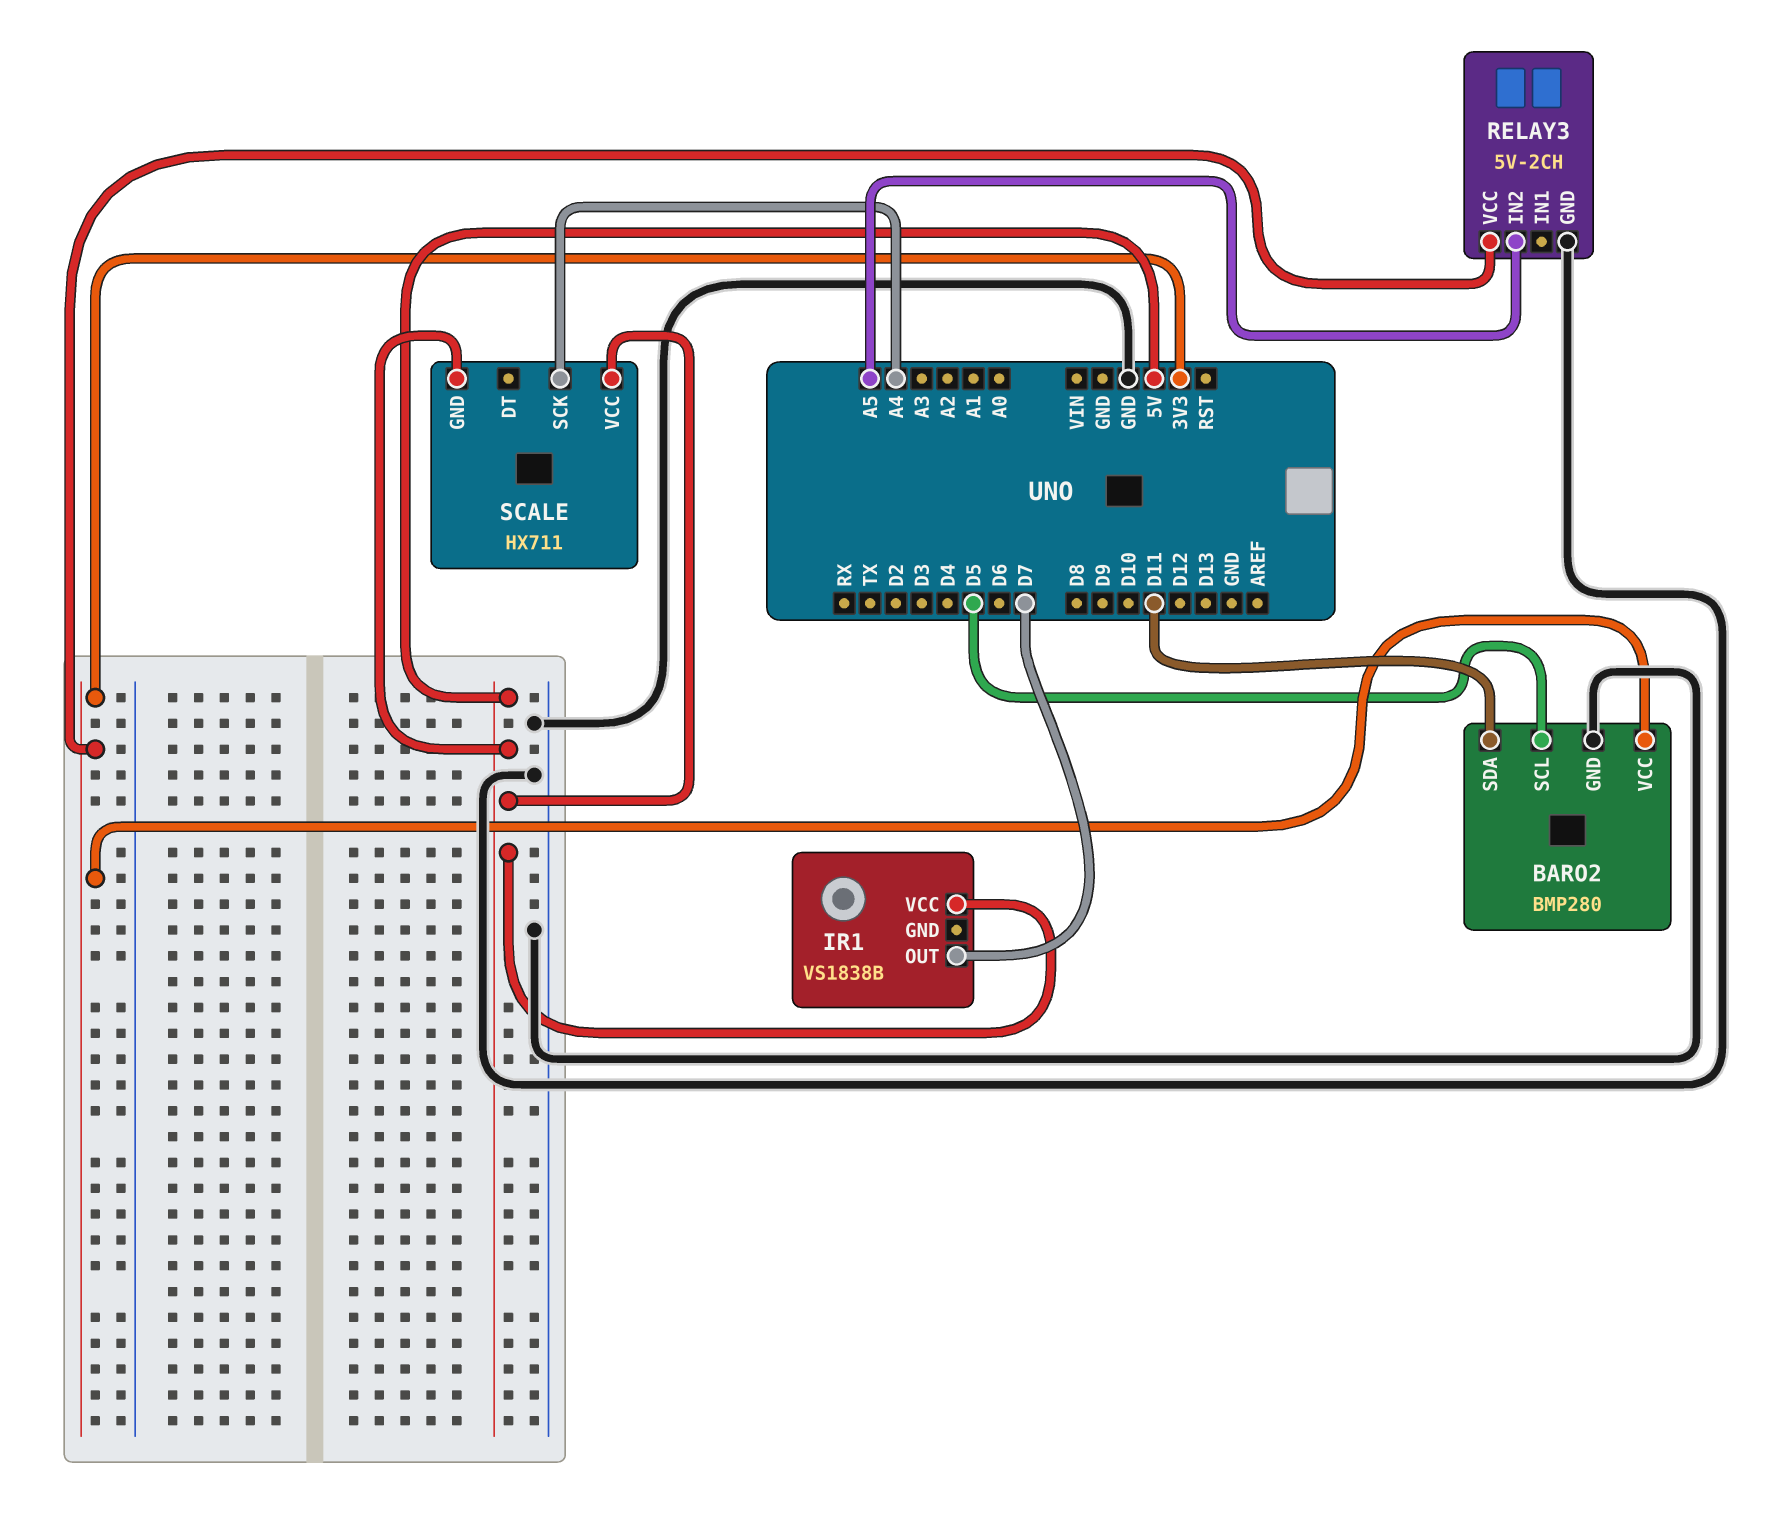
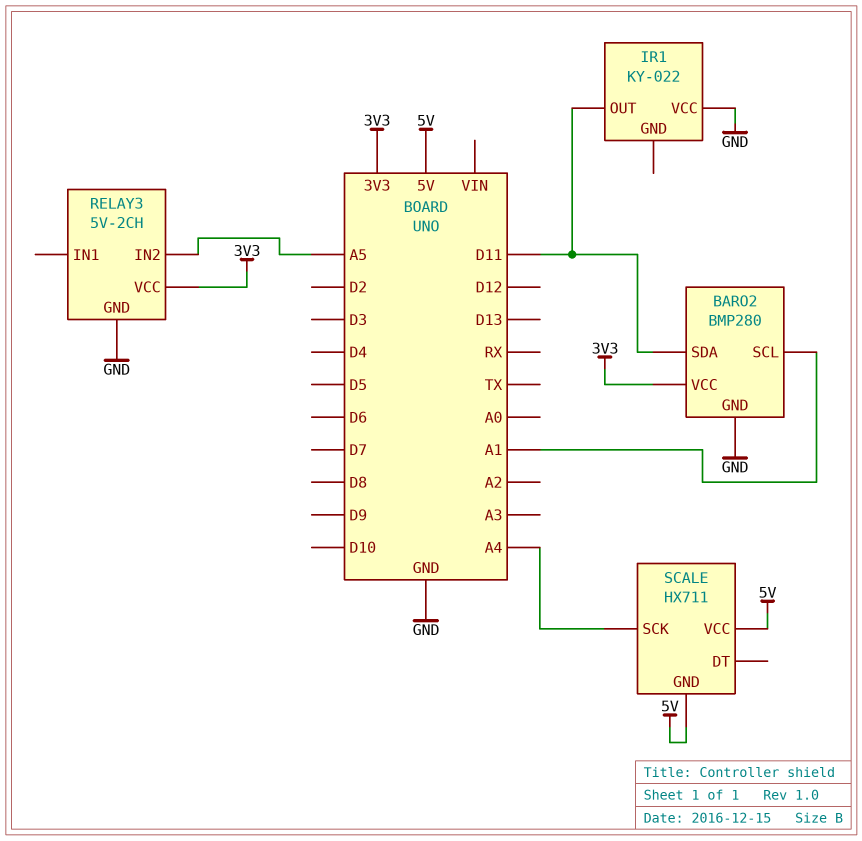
BARO2 pin SCL: D5 -> A1
IR1: VS1838B -> KY-022
IR1 pin OUT: D7 -> D11
IR1 pin VCC: 5V -> GND

